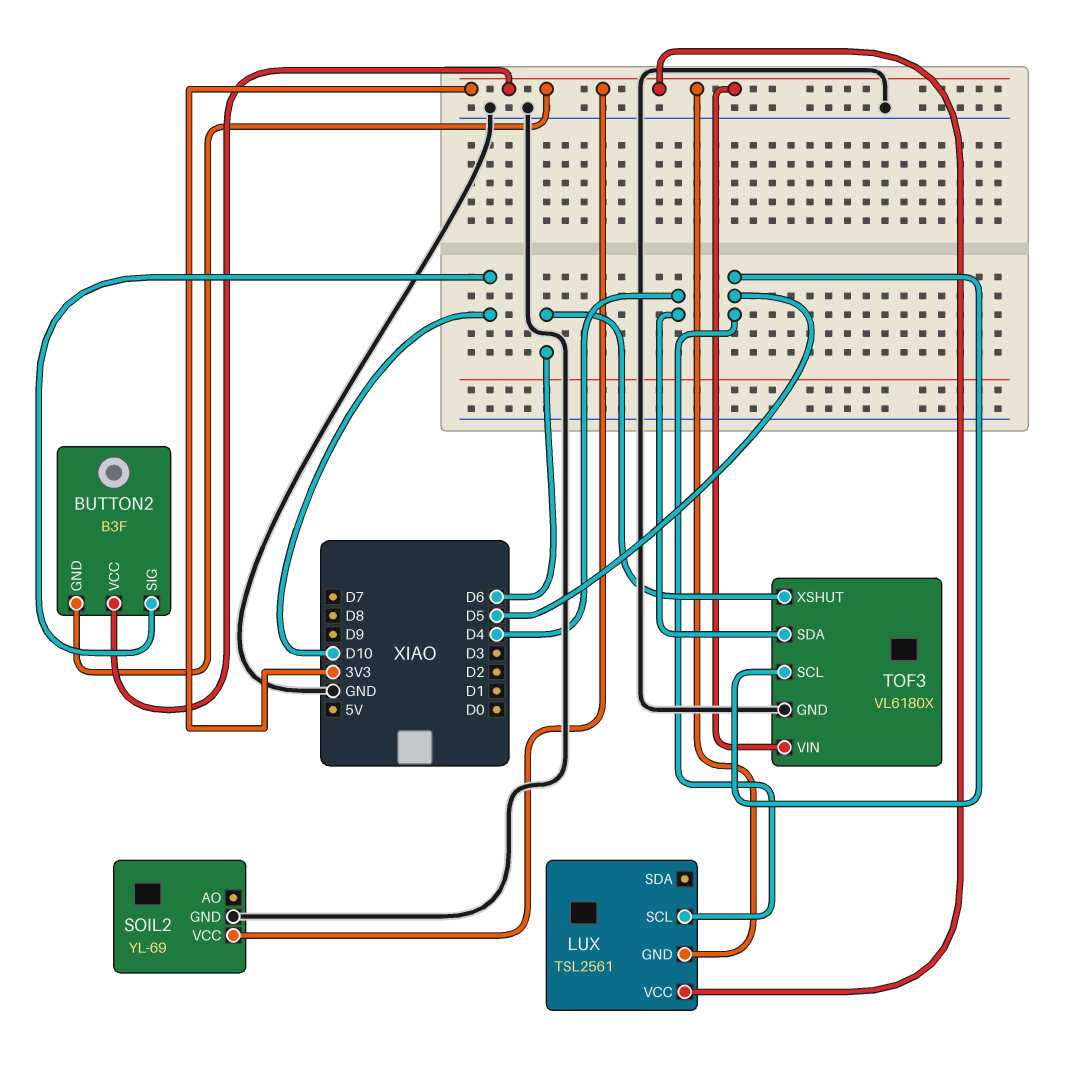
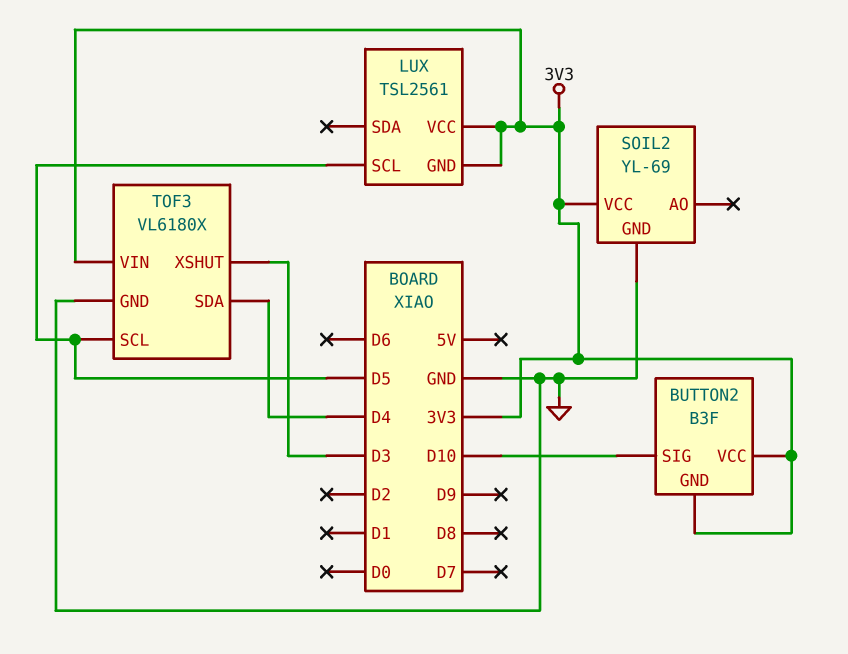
TOF3 pin XSHUT: D6 -> D3

